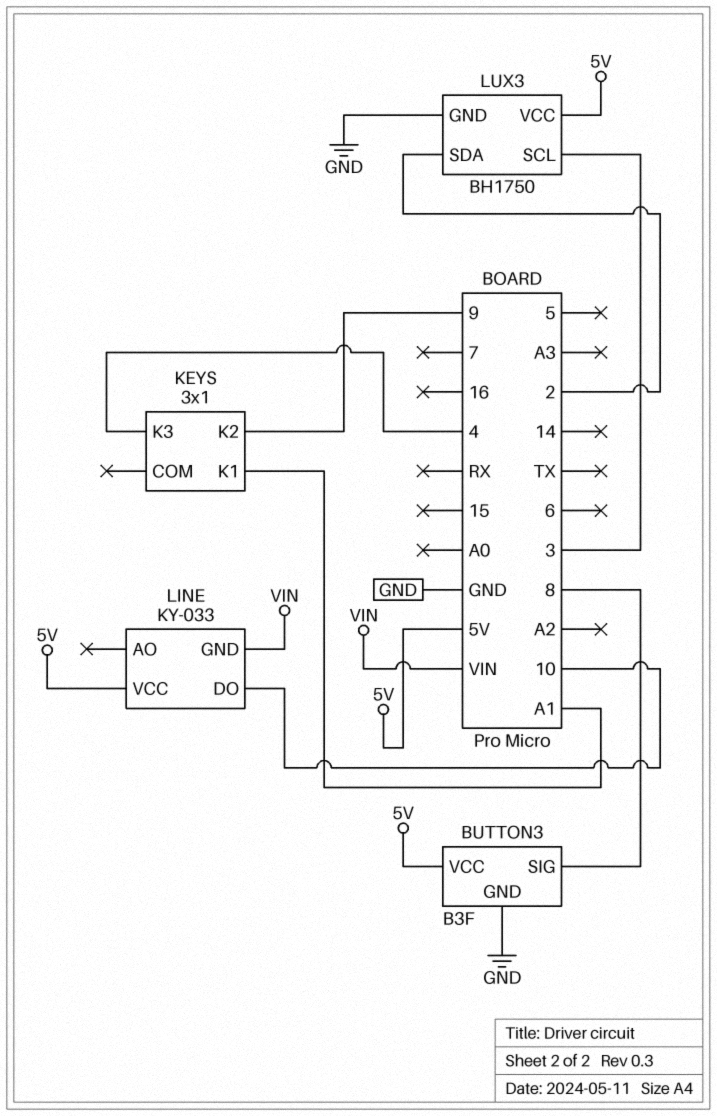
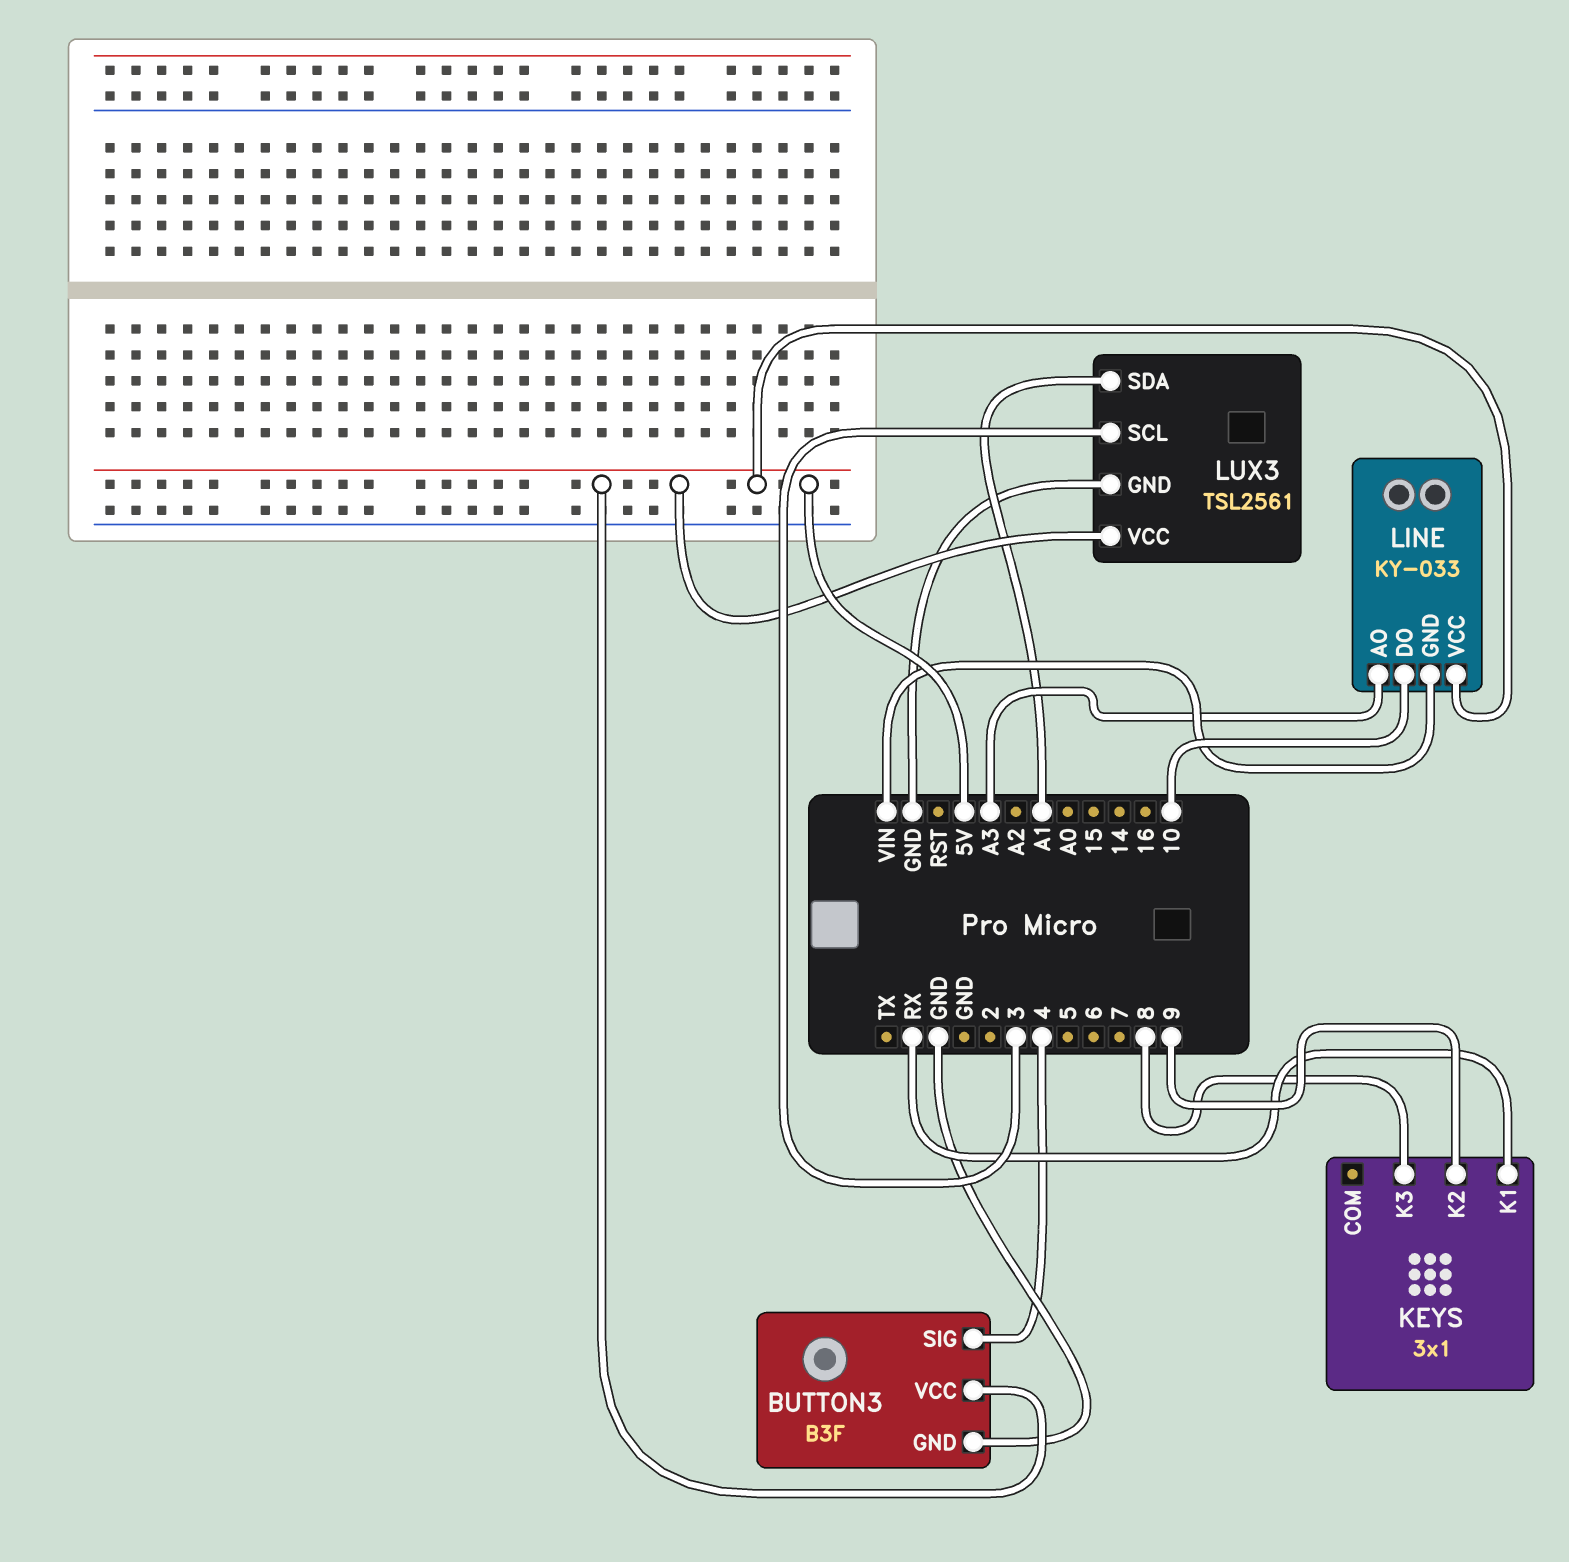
BUTTON3 pin SIG: 8 -> 4
KEYS pin K1: A1 -> RX
KEYS pin K3: 4 -> 8
LINE pin AO: none -> A3
LUX3: BH1750 -> TSL2561
LUX3 pin SDA: 2 -> A1

